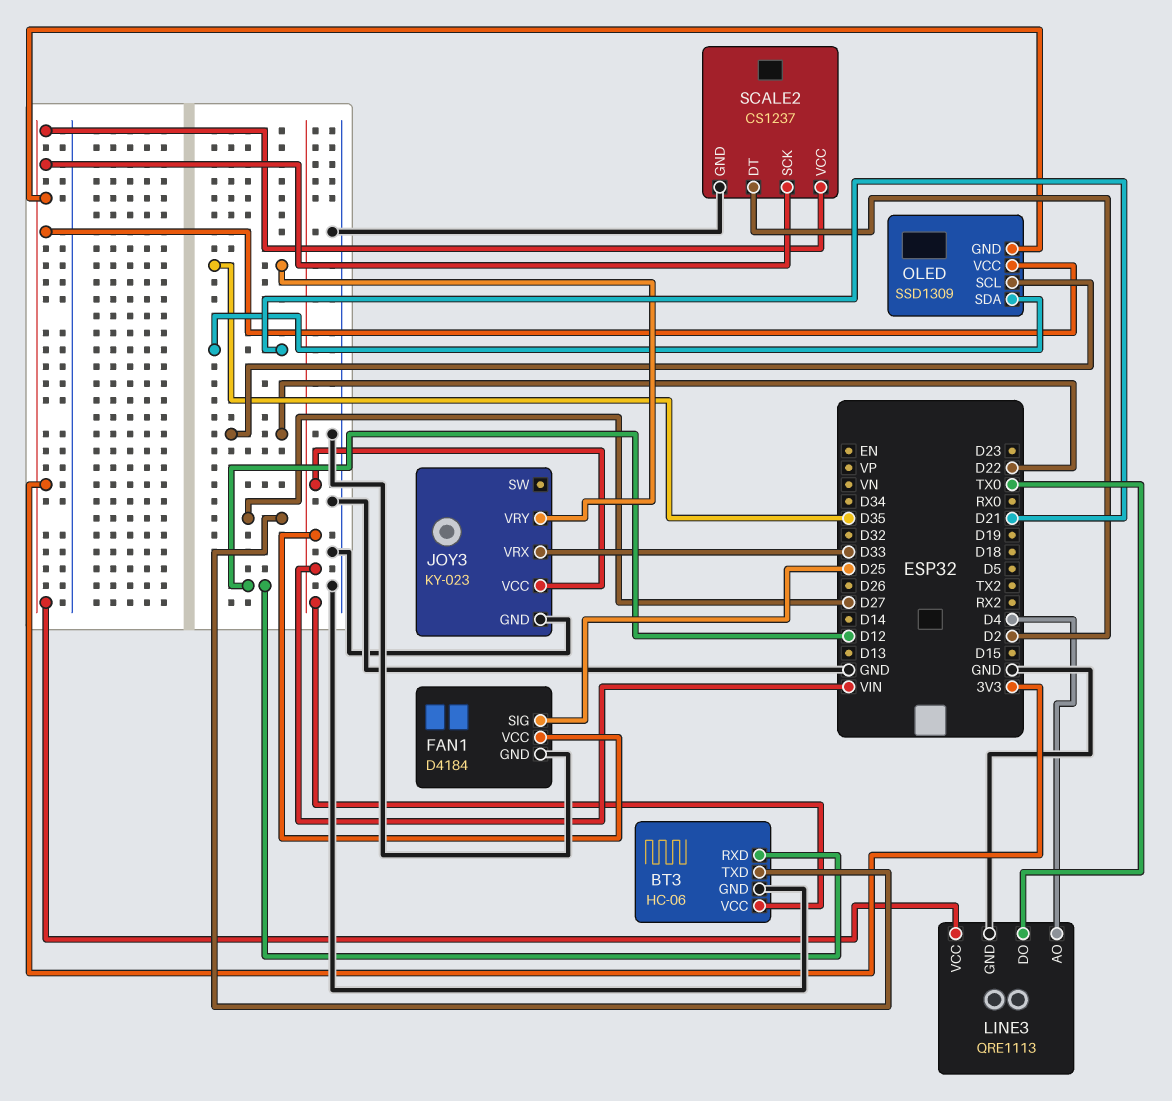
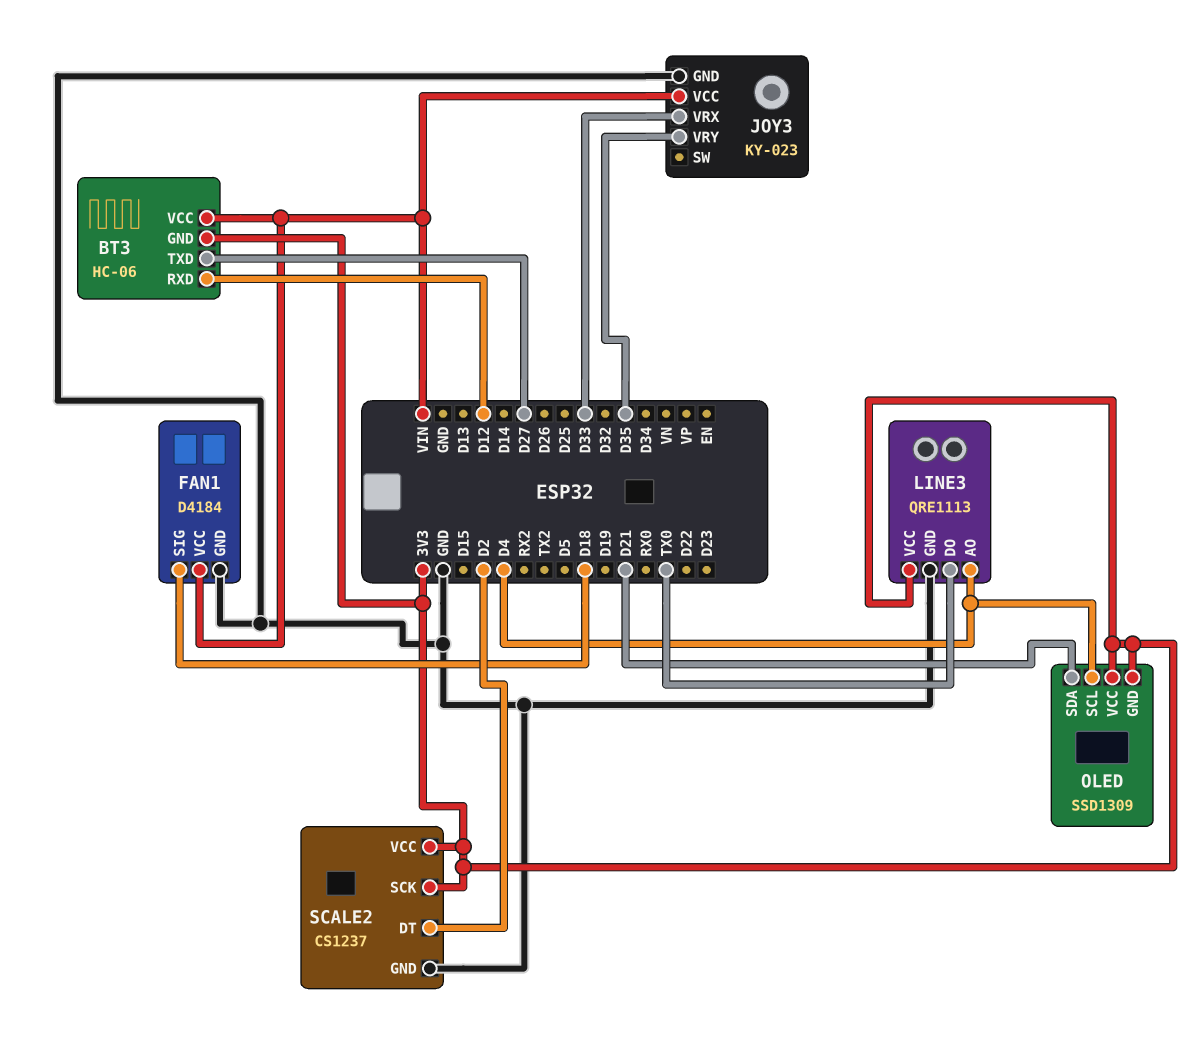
BT3 pin GND: GND -> 3V3
FAN1 pin SIG: D25 -> D18
OLED pin SCL: D22 -> D4

